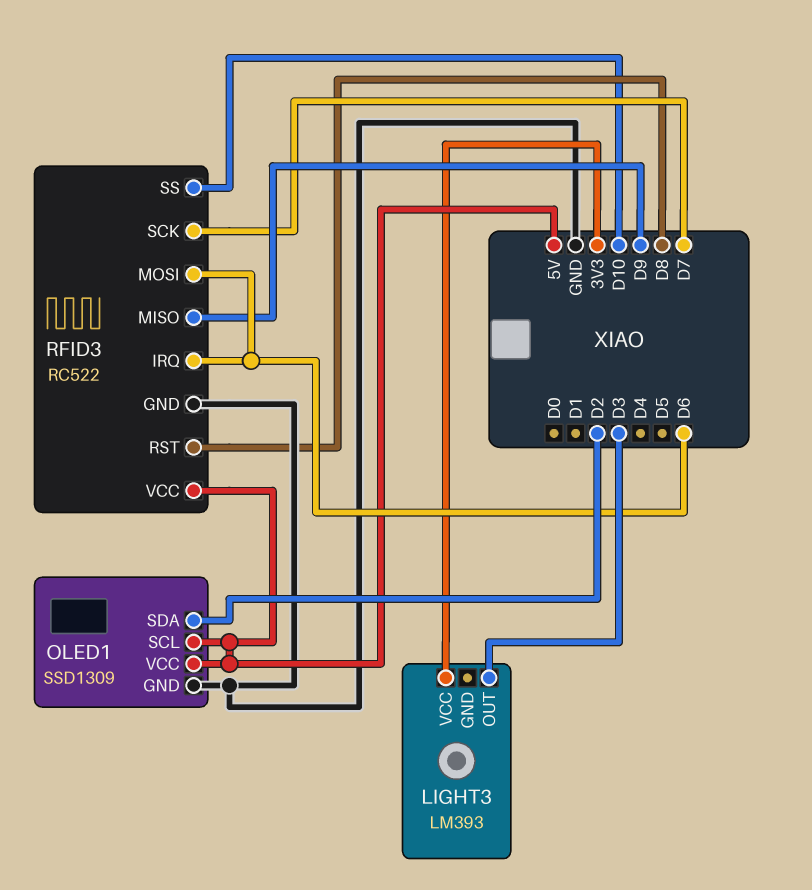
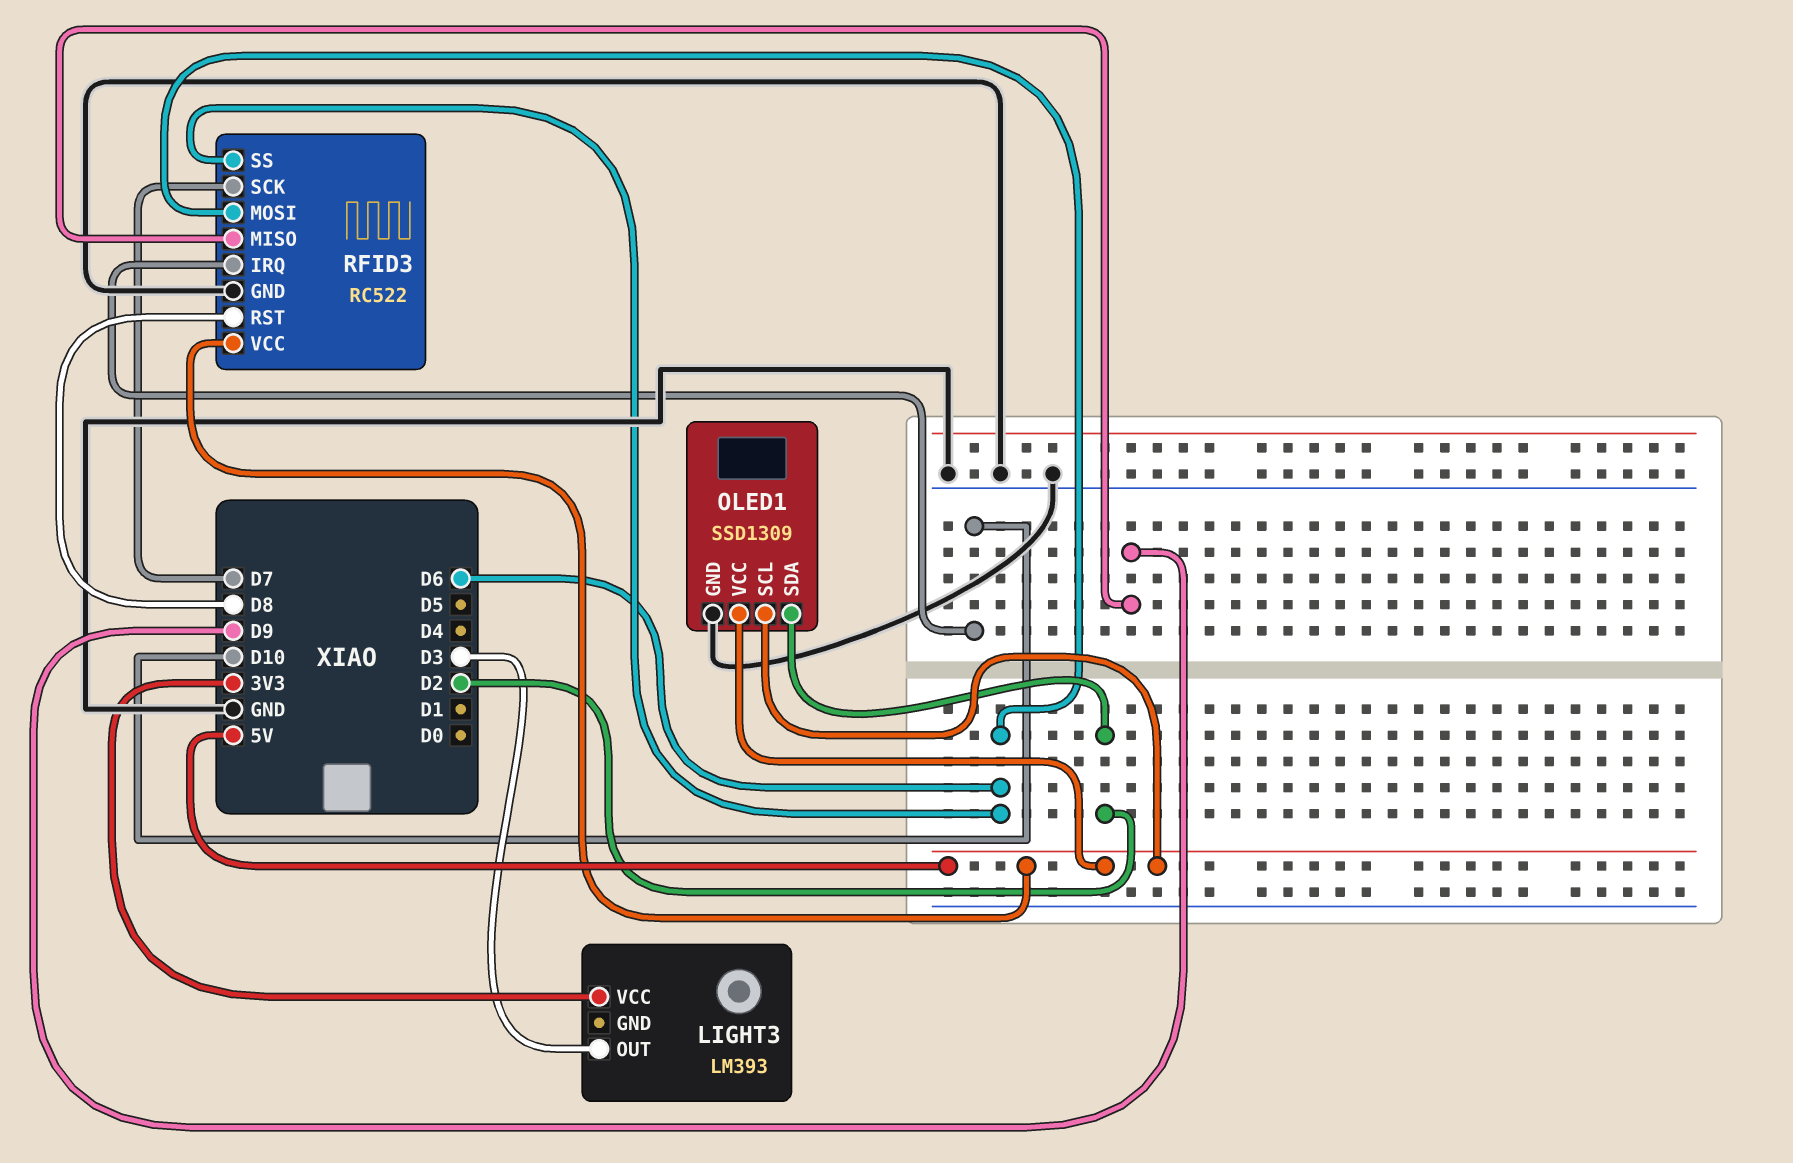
RFID3 pin IRQ: D6 -> D10
RFID3 pin SS: D10 -> D6

